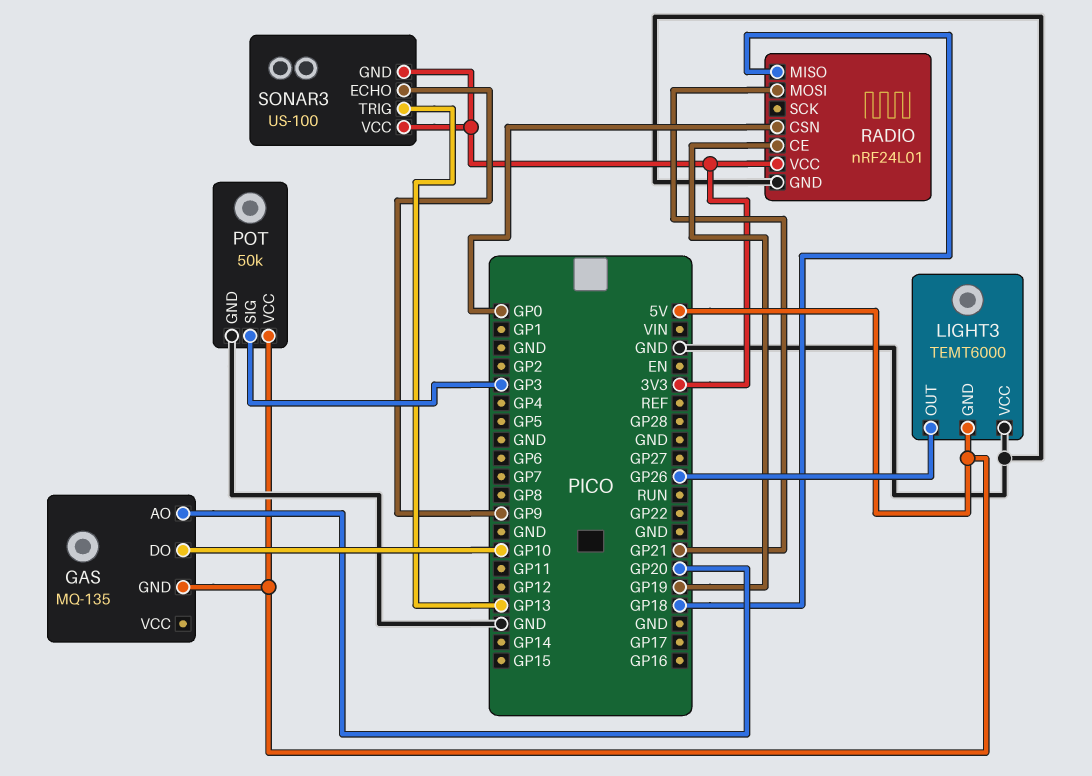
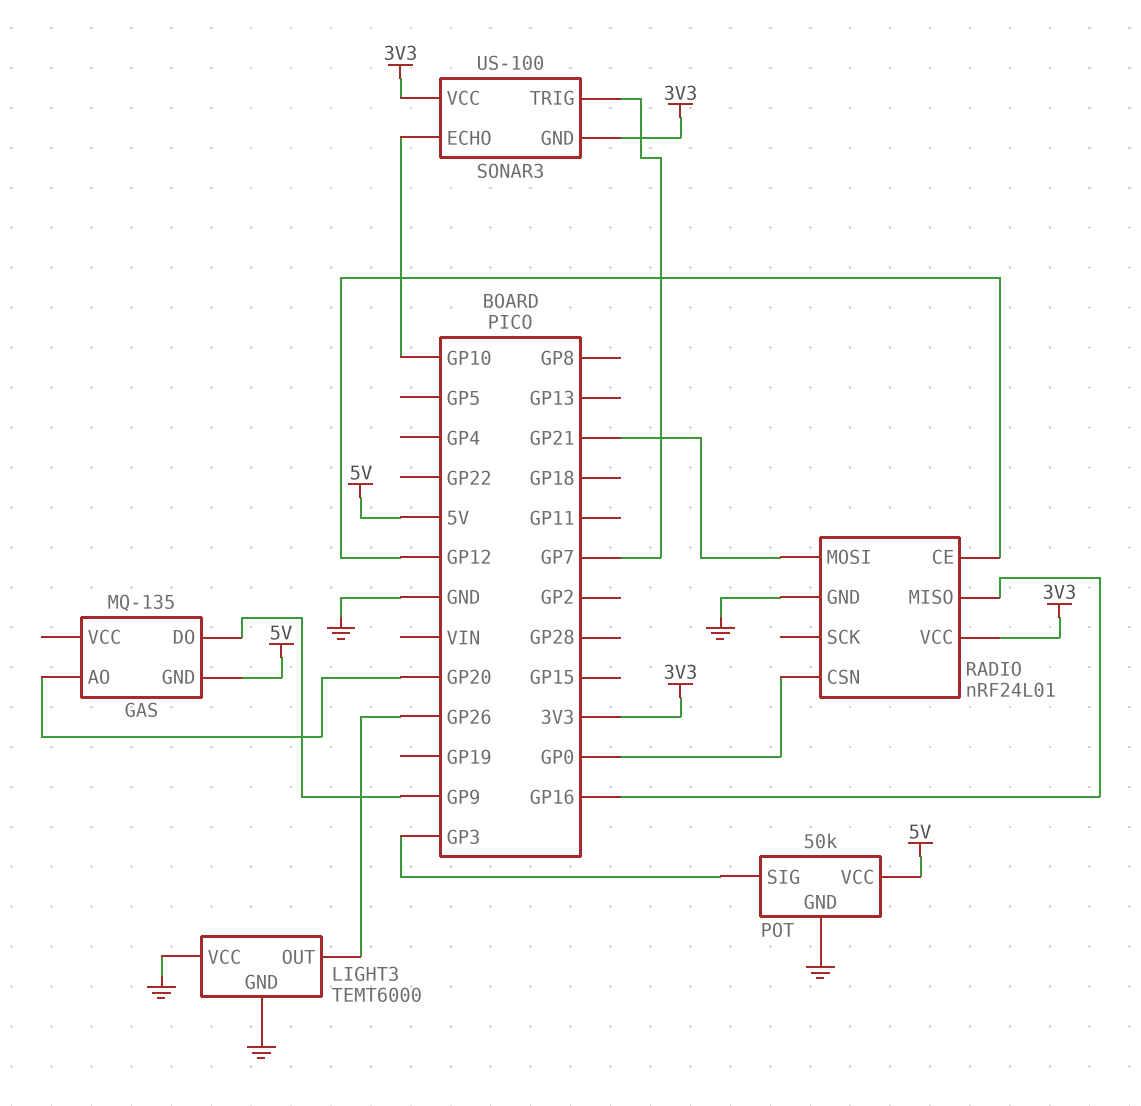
GAS pin DO: GP10 -> GP9
LIGHT3 pin GND: 5V -> GND
RADIO pin CE: GP19 -> GP12
RADIO pin MISO: GP18 -> GP16
SONAR3 pin ECHO: GP9 -> GP10
SONAR3 pin TRIG: GP13 -> GP7

